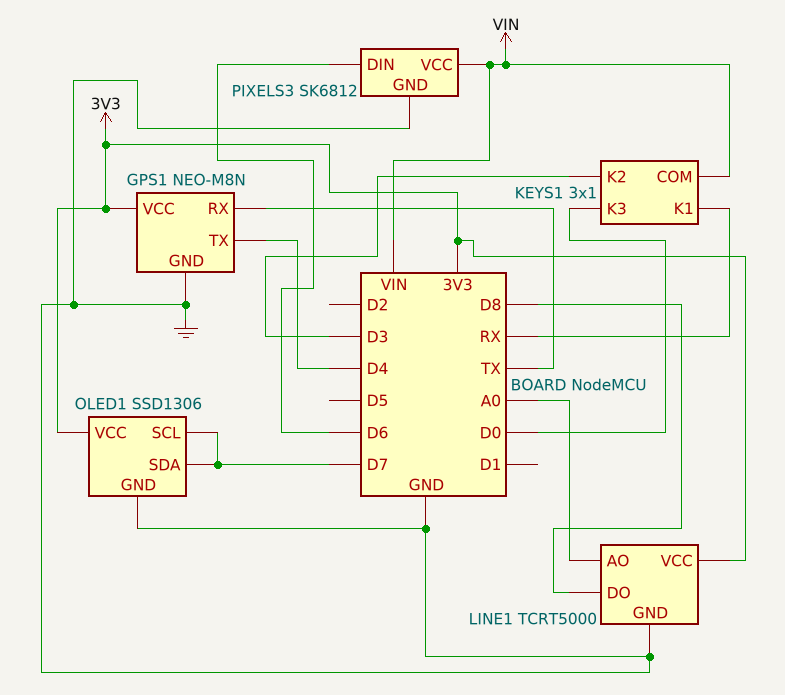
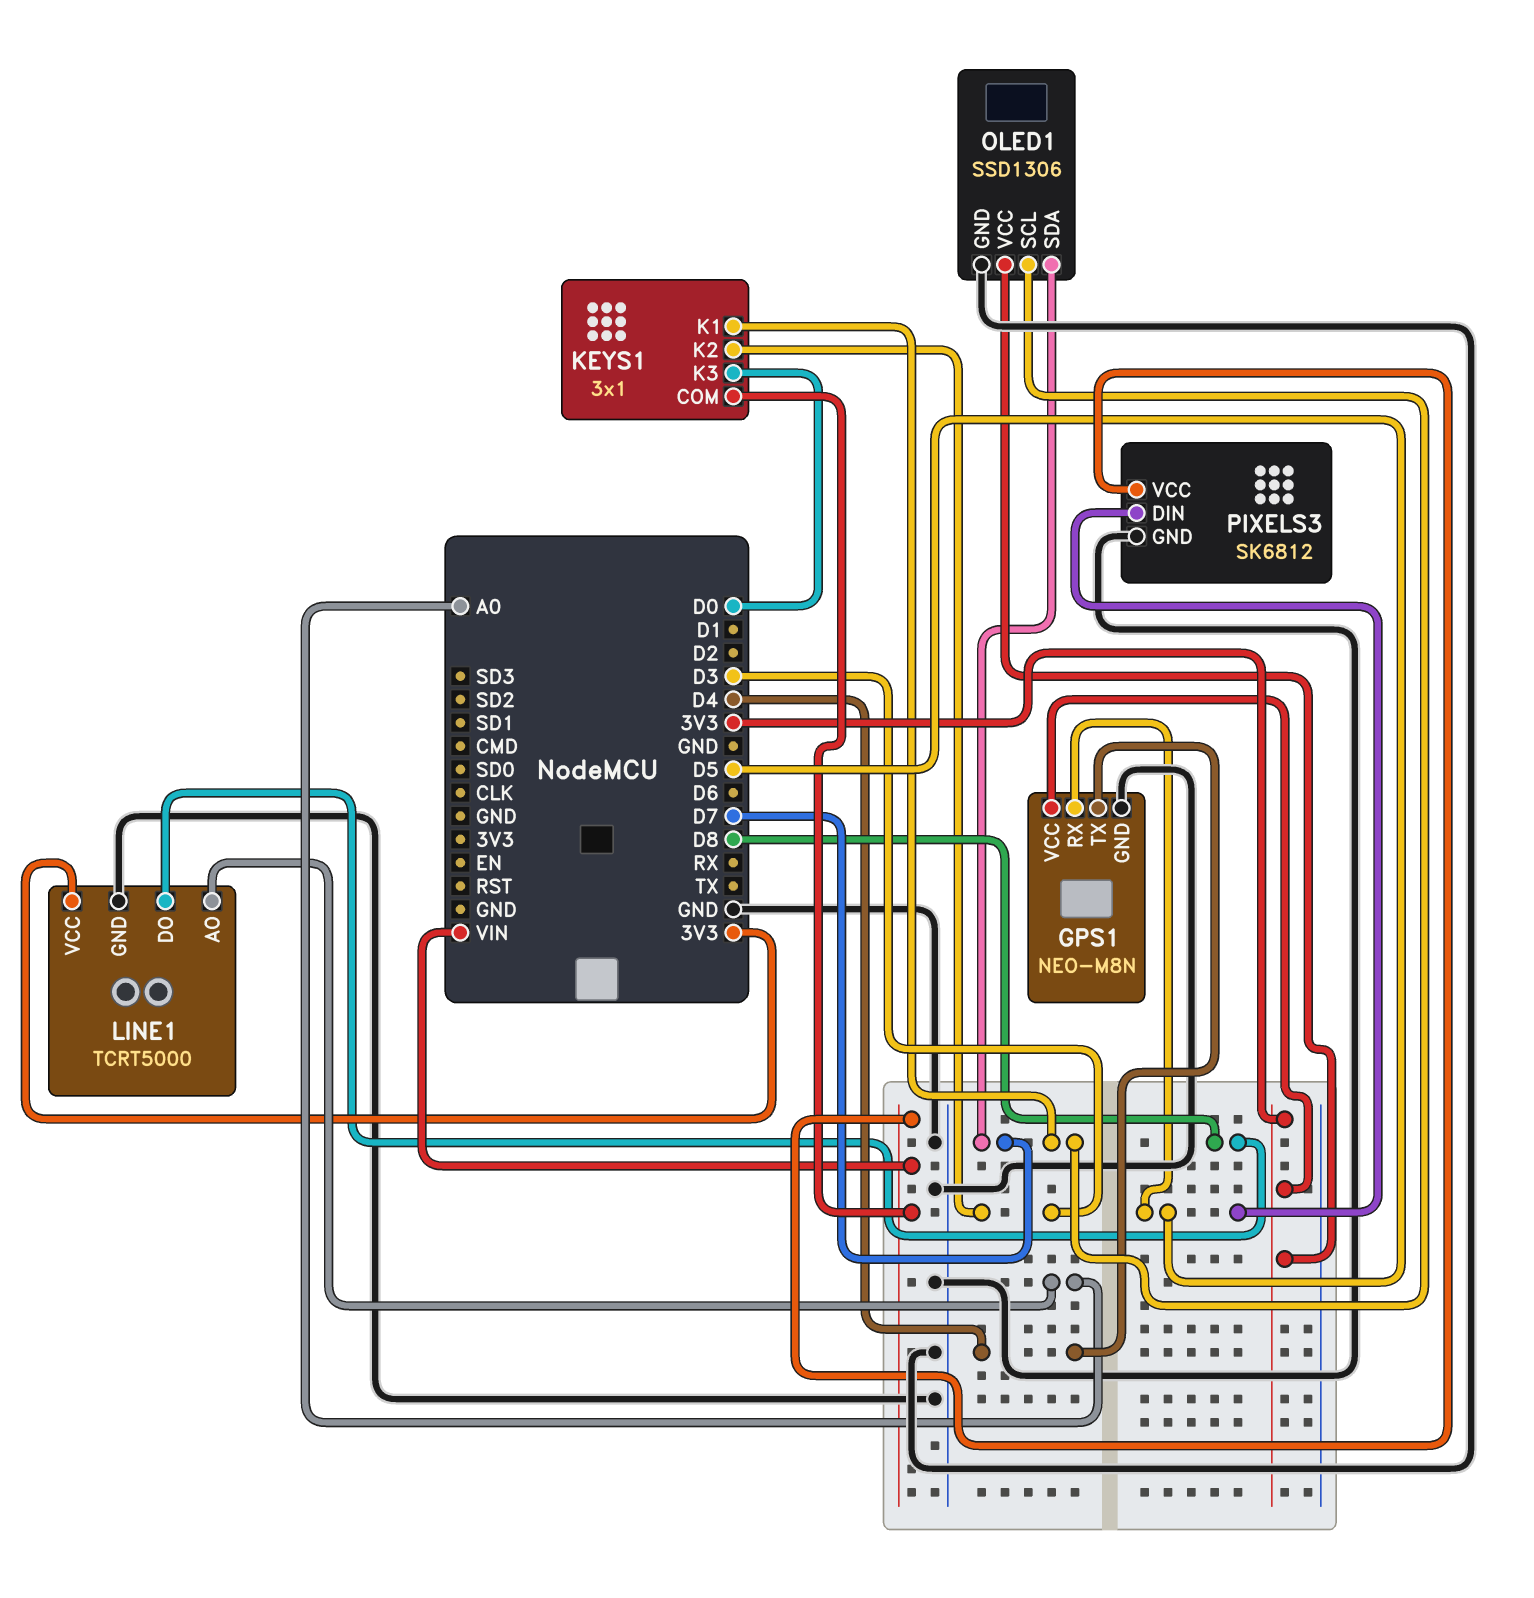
GPS1 pin RX: TX -> D5
KEYS1 pin K1: RX -> D7
PIXELS3 pin DIN: D6 -> D5

